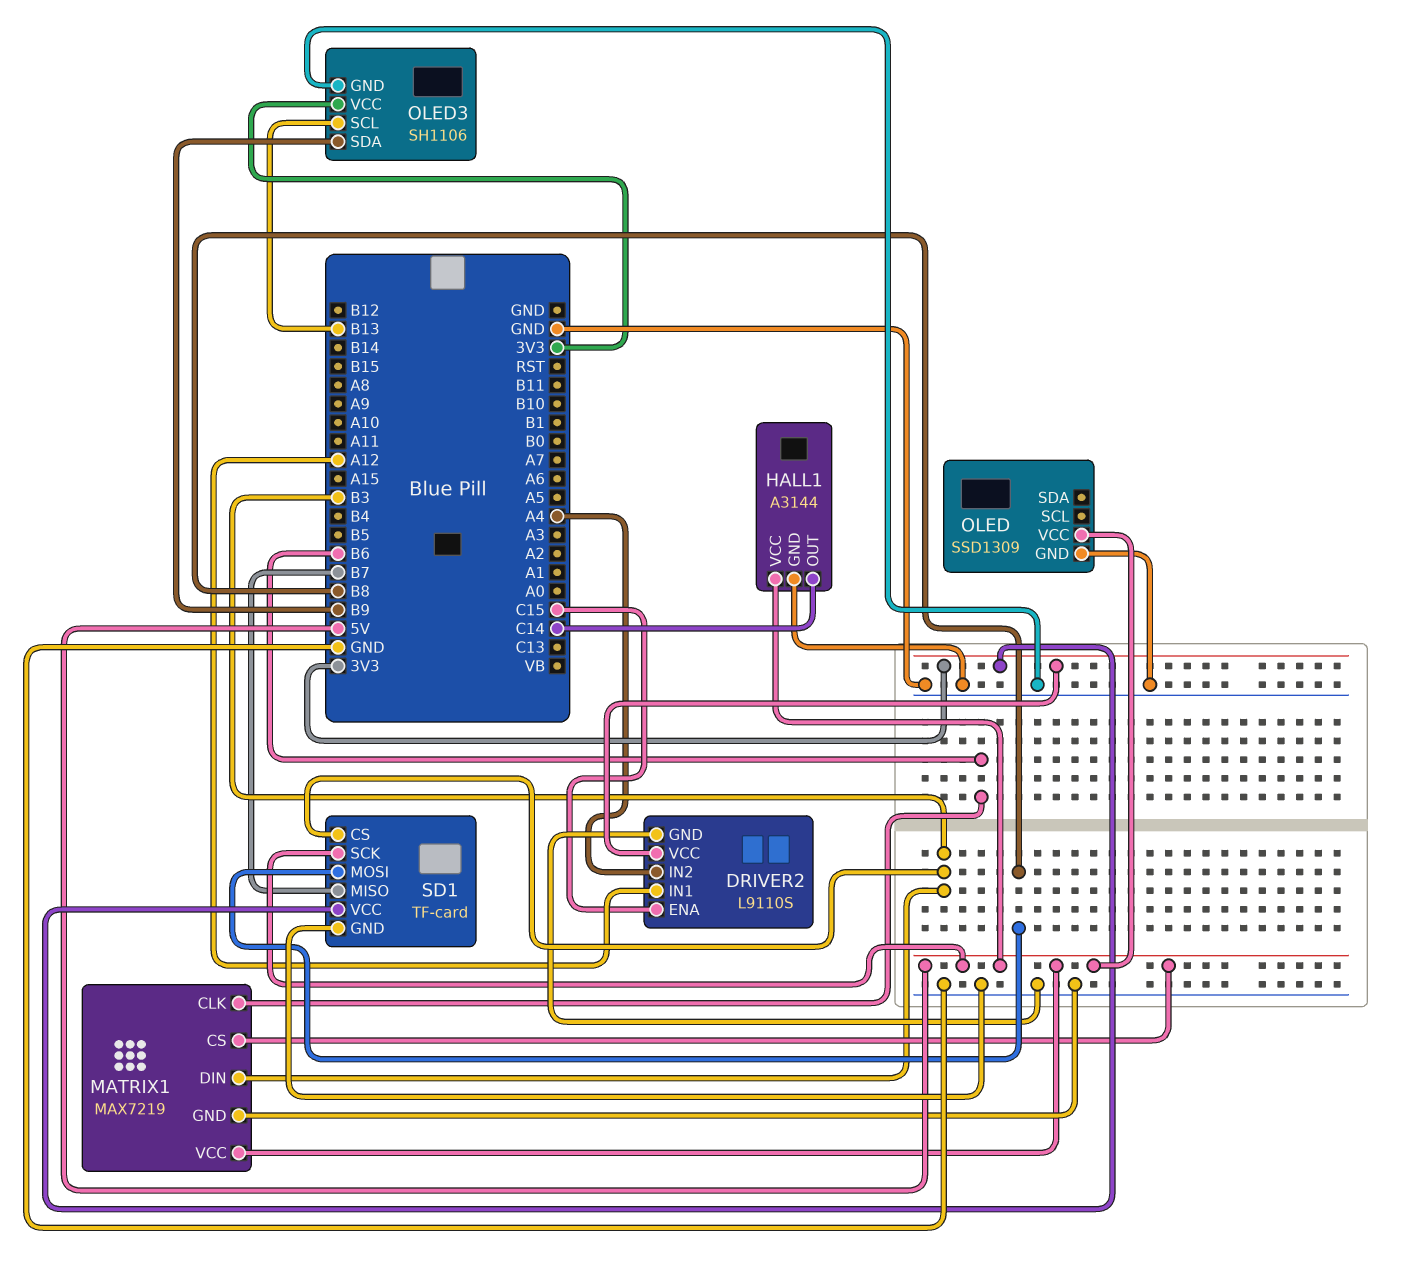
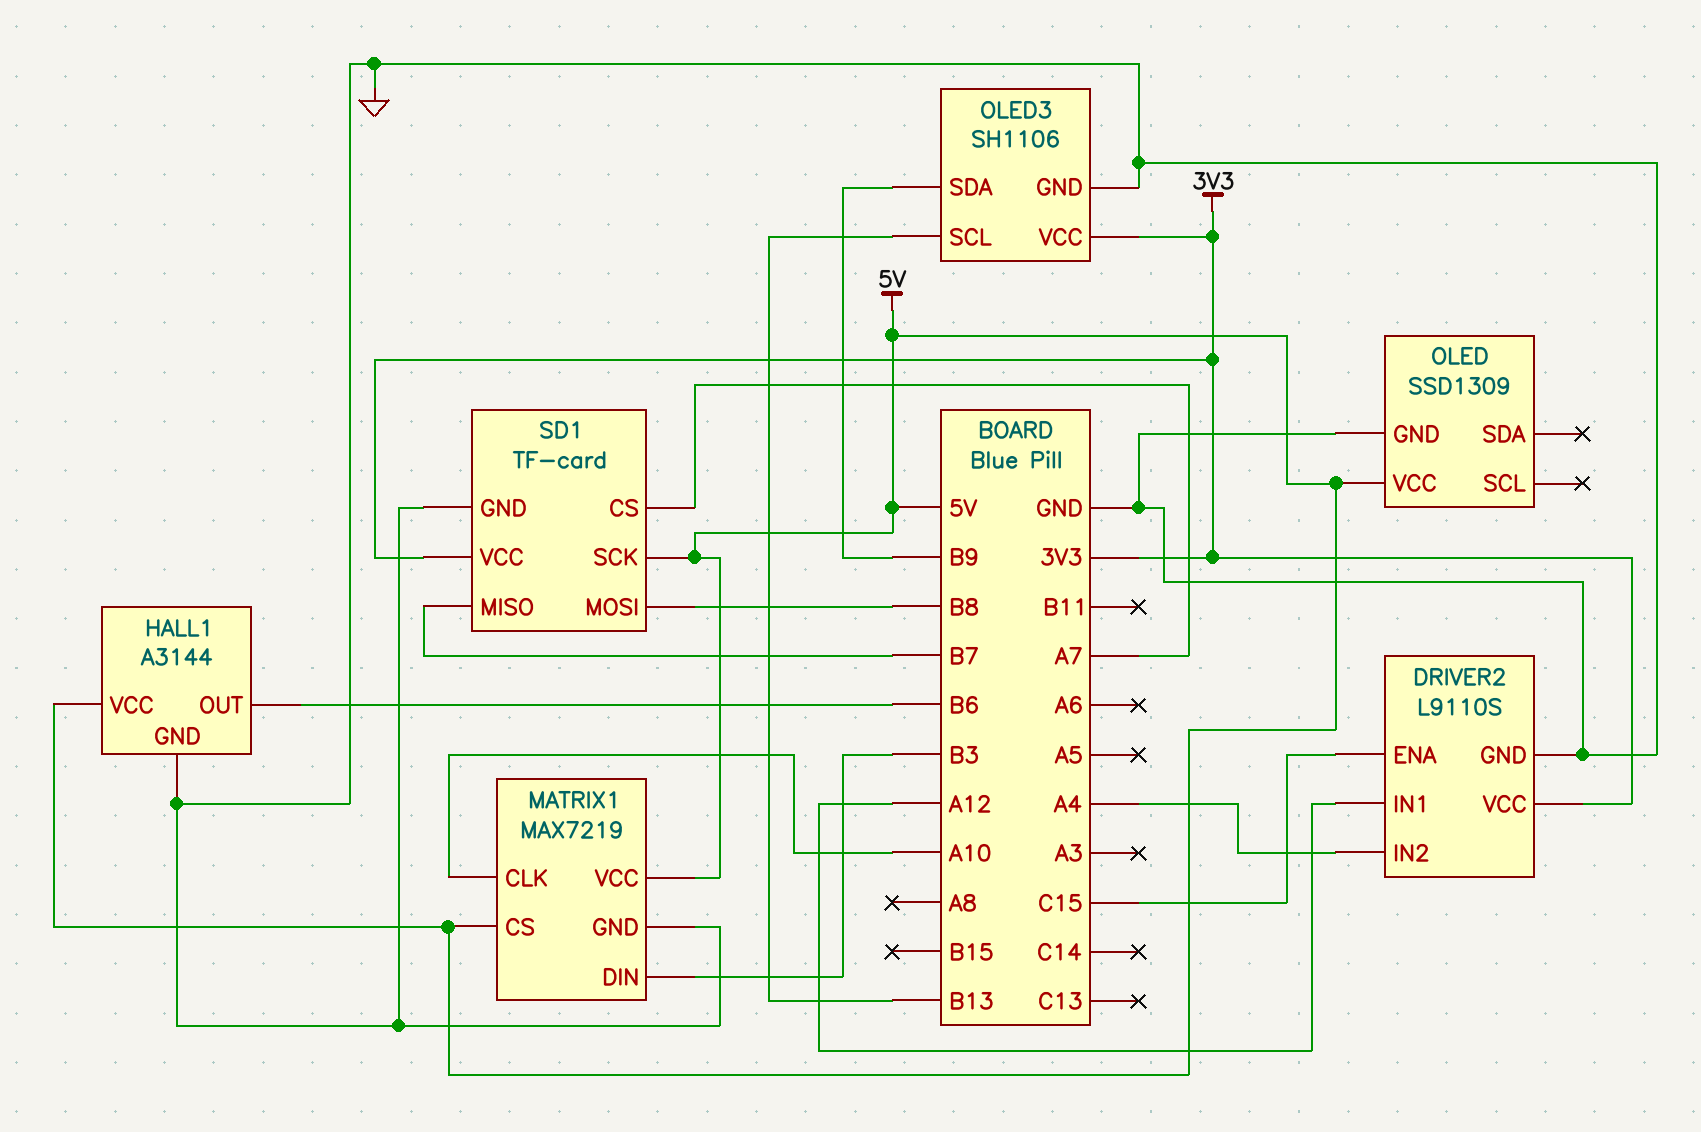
HALL1 pin OUT: C14 -> B6
MATRIX1 pin CLK: B6 -> A10
SD1 pin CS: B3 -> A7

